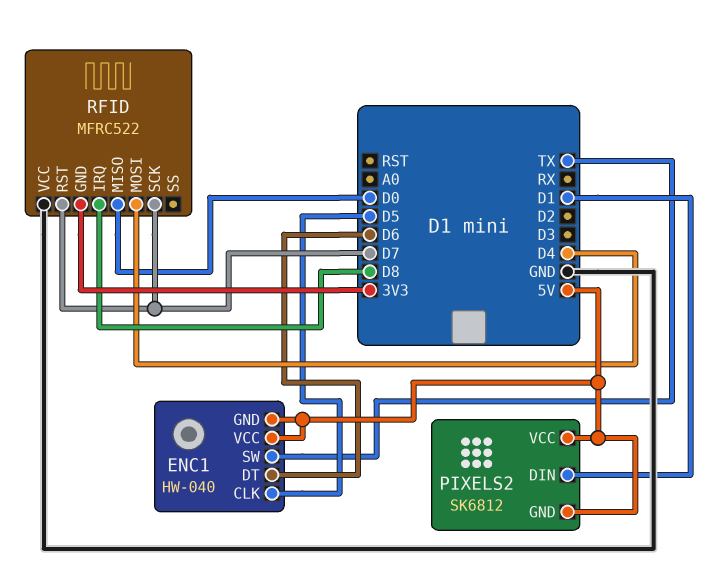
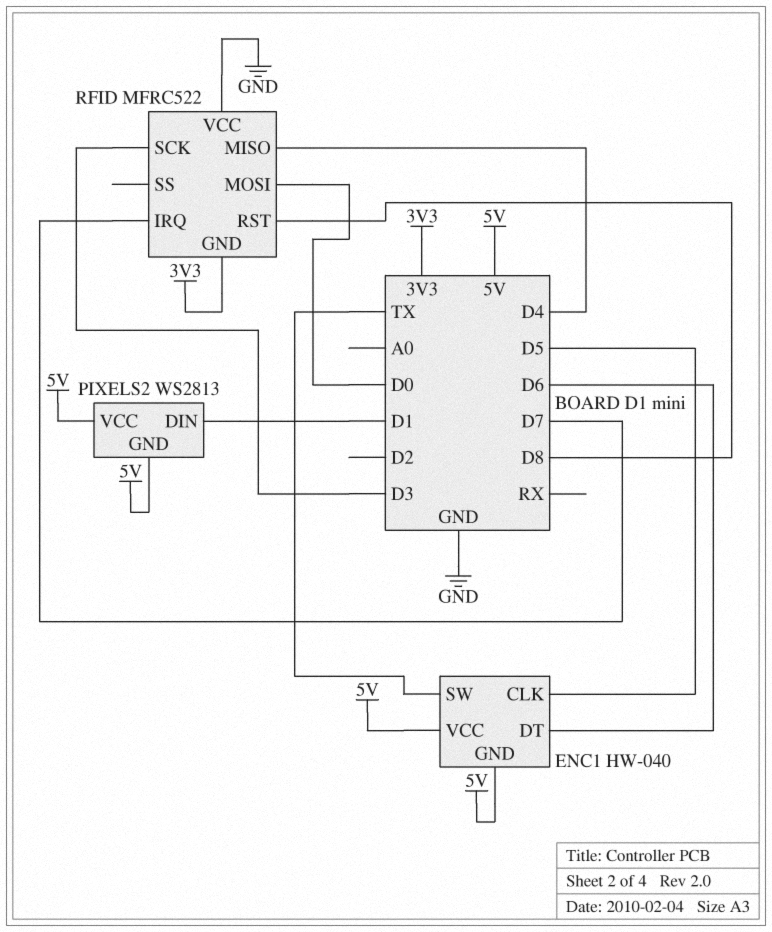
PIXELS2: SK6812 -> WS2813
RFID pin IRQ: D8 -> D7
RFID pin MISO: D0 -> D4
RFID pin MOSI: D4 -> D0
RFID pin RST: D7 -> D8
RFID pin SCK: D7 -> D3

